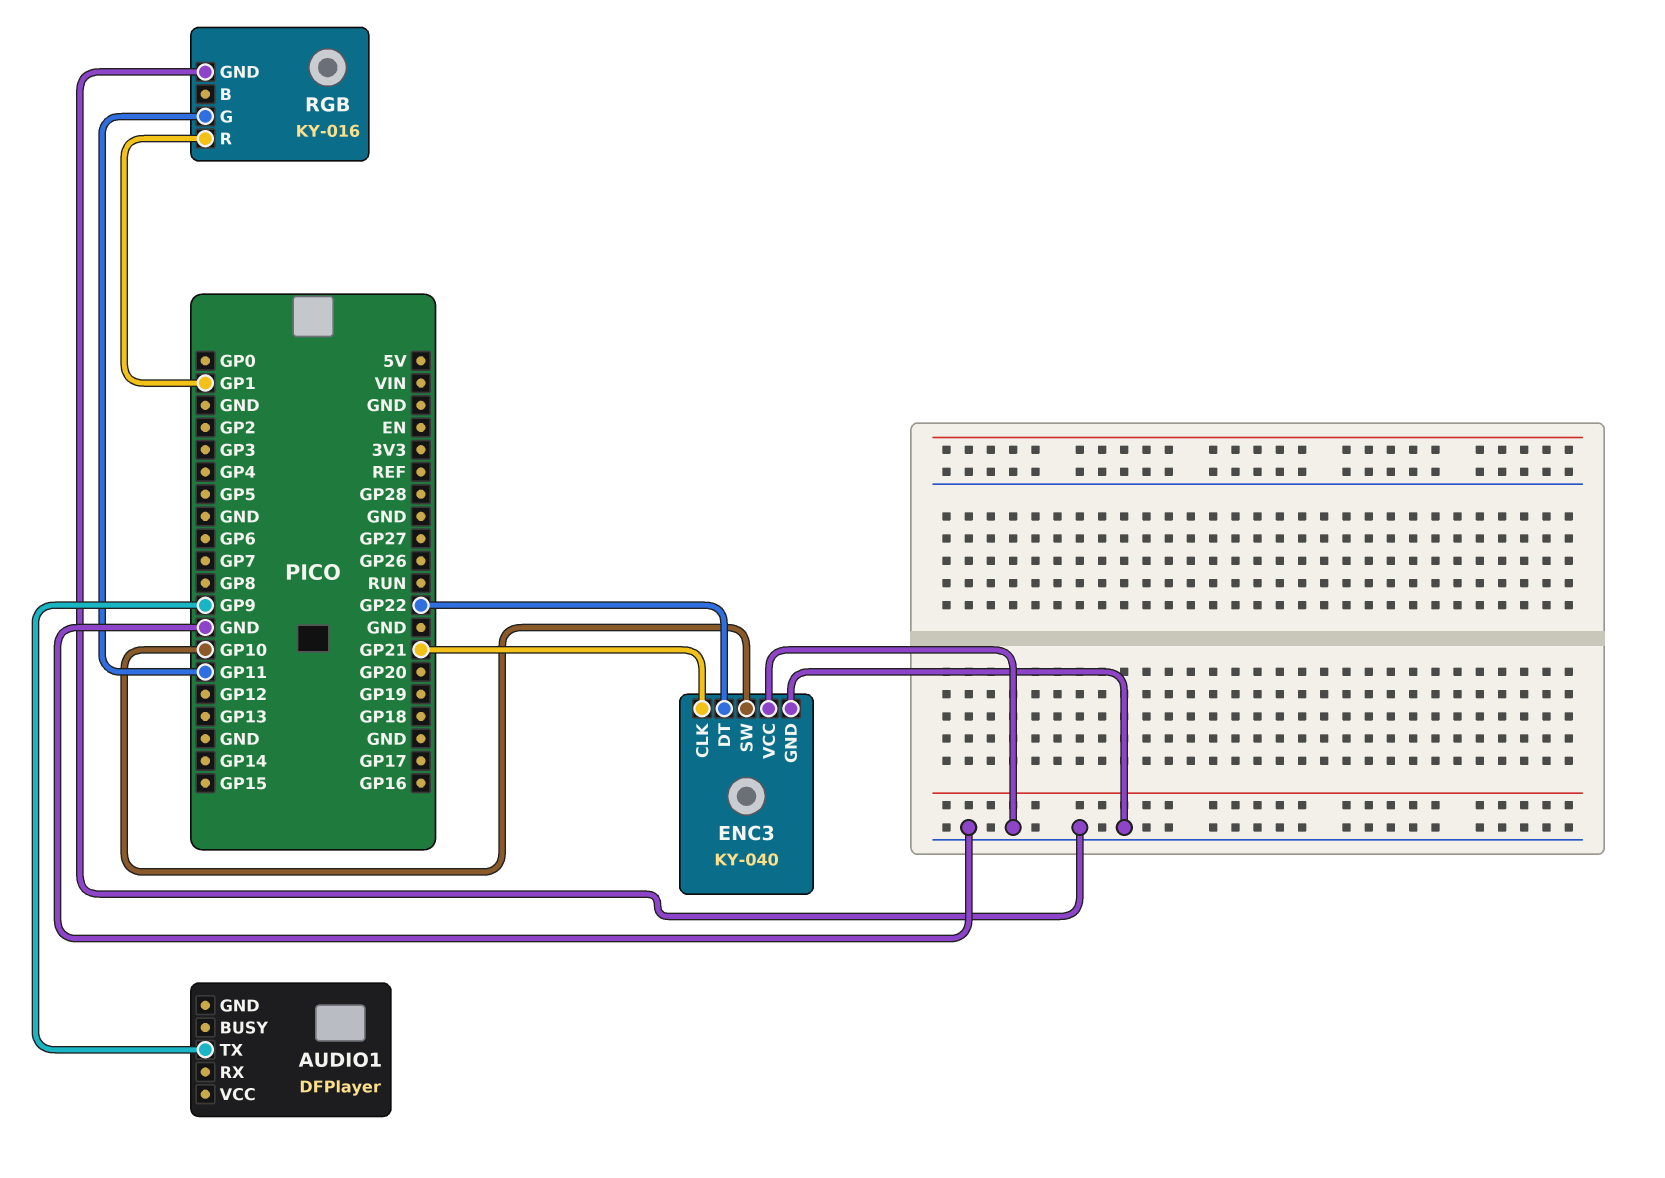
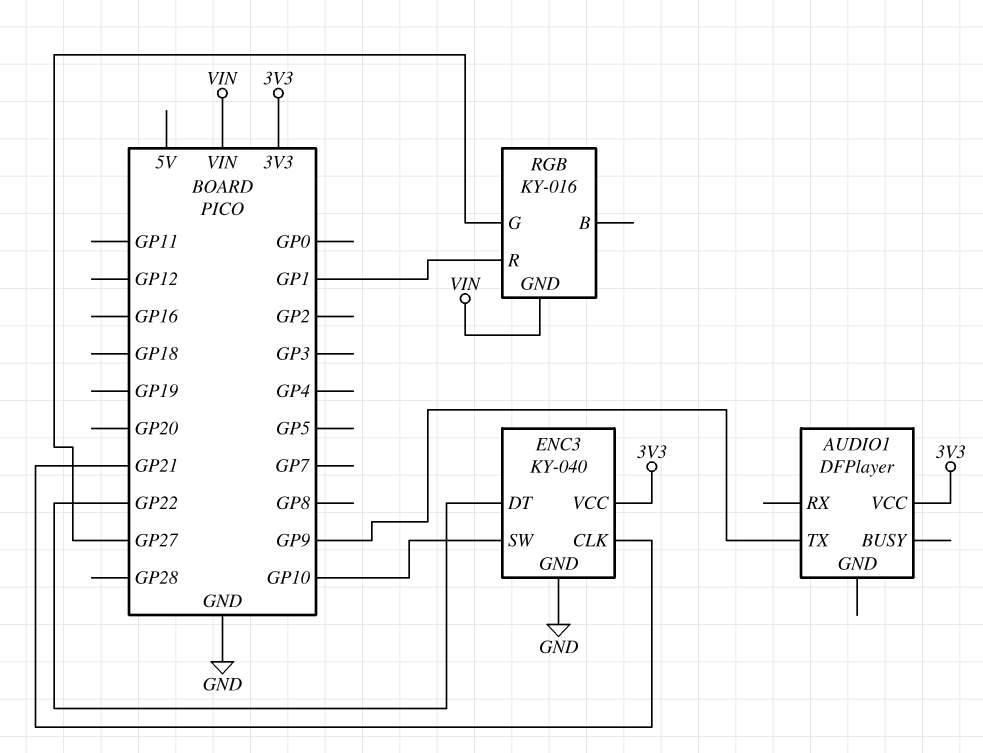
AUDIO1 pin VCC: none -> 3V3
ENC3 pin VCC: GND -> 3V3
RGB pin G: GP11 -> GP27
RGB pin GND: GND -> VIN

